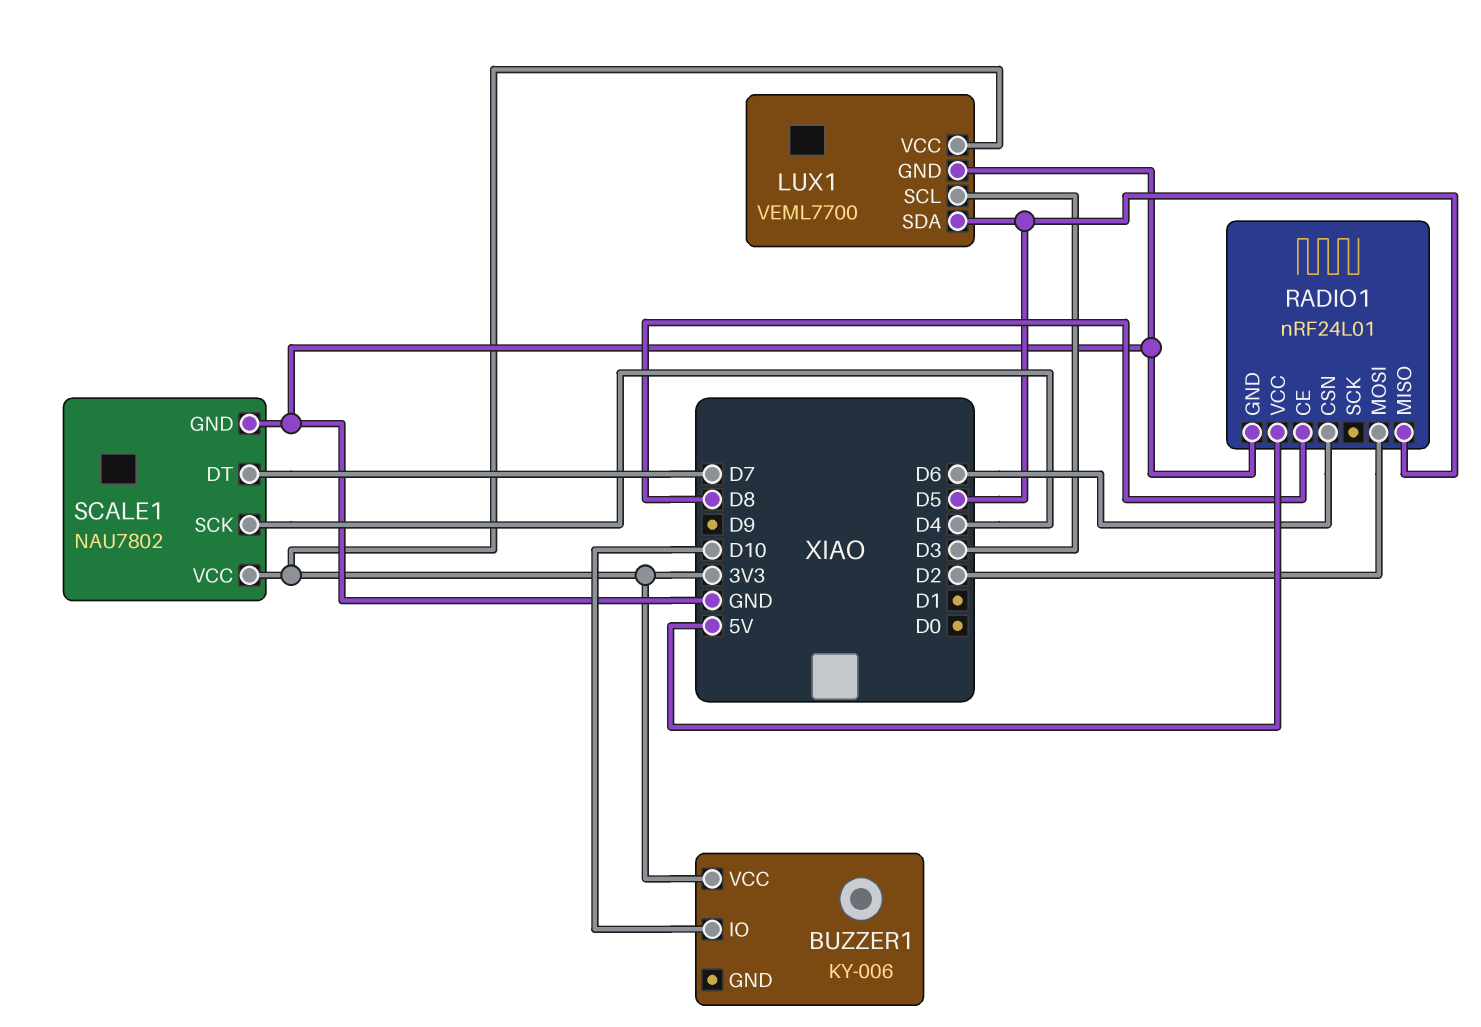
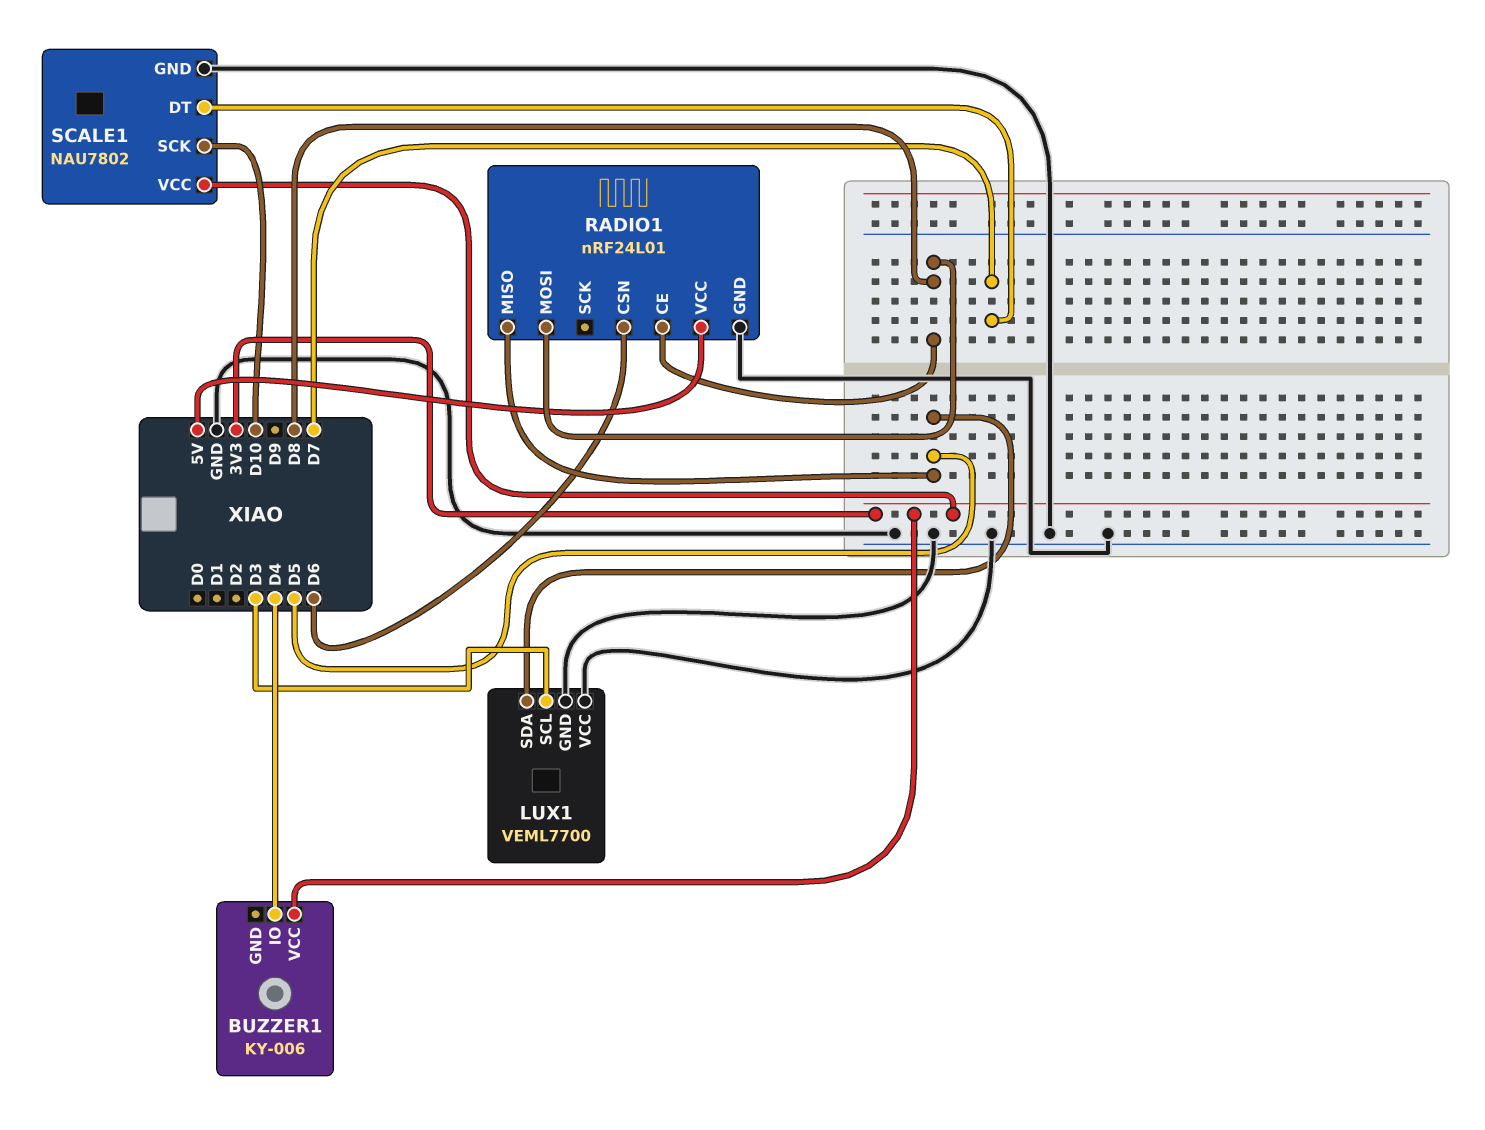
BUZZER1 pin IO: D10 -> D4
LUX1 pin VCC: 3V3 -> GND
RADIO1 pin MOSI: D2 -> D8
SCALE1 pin SCK: D4 -> D10

